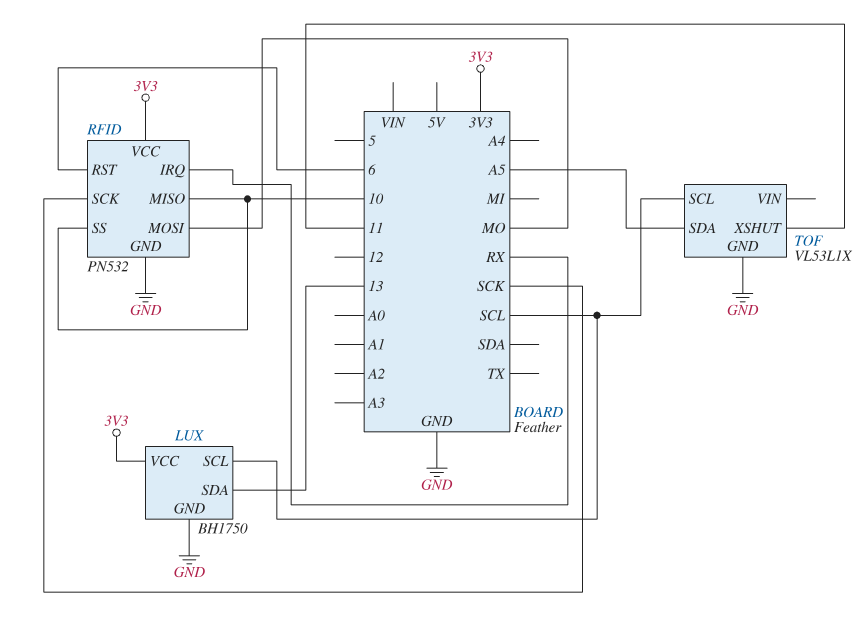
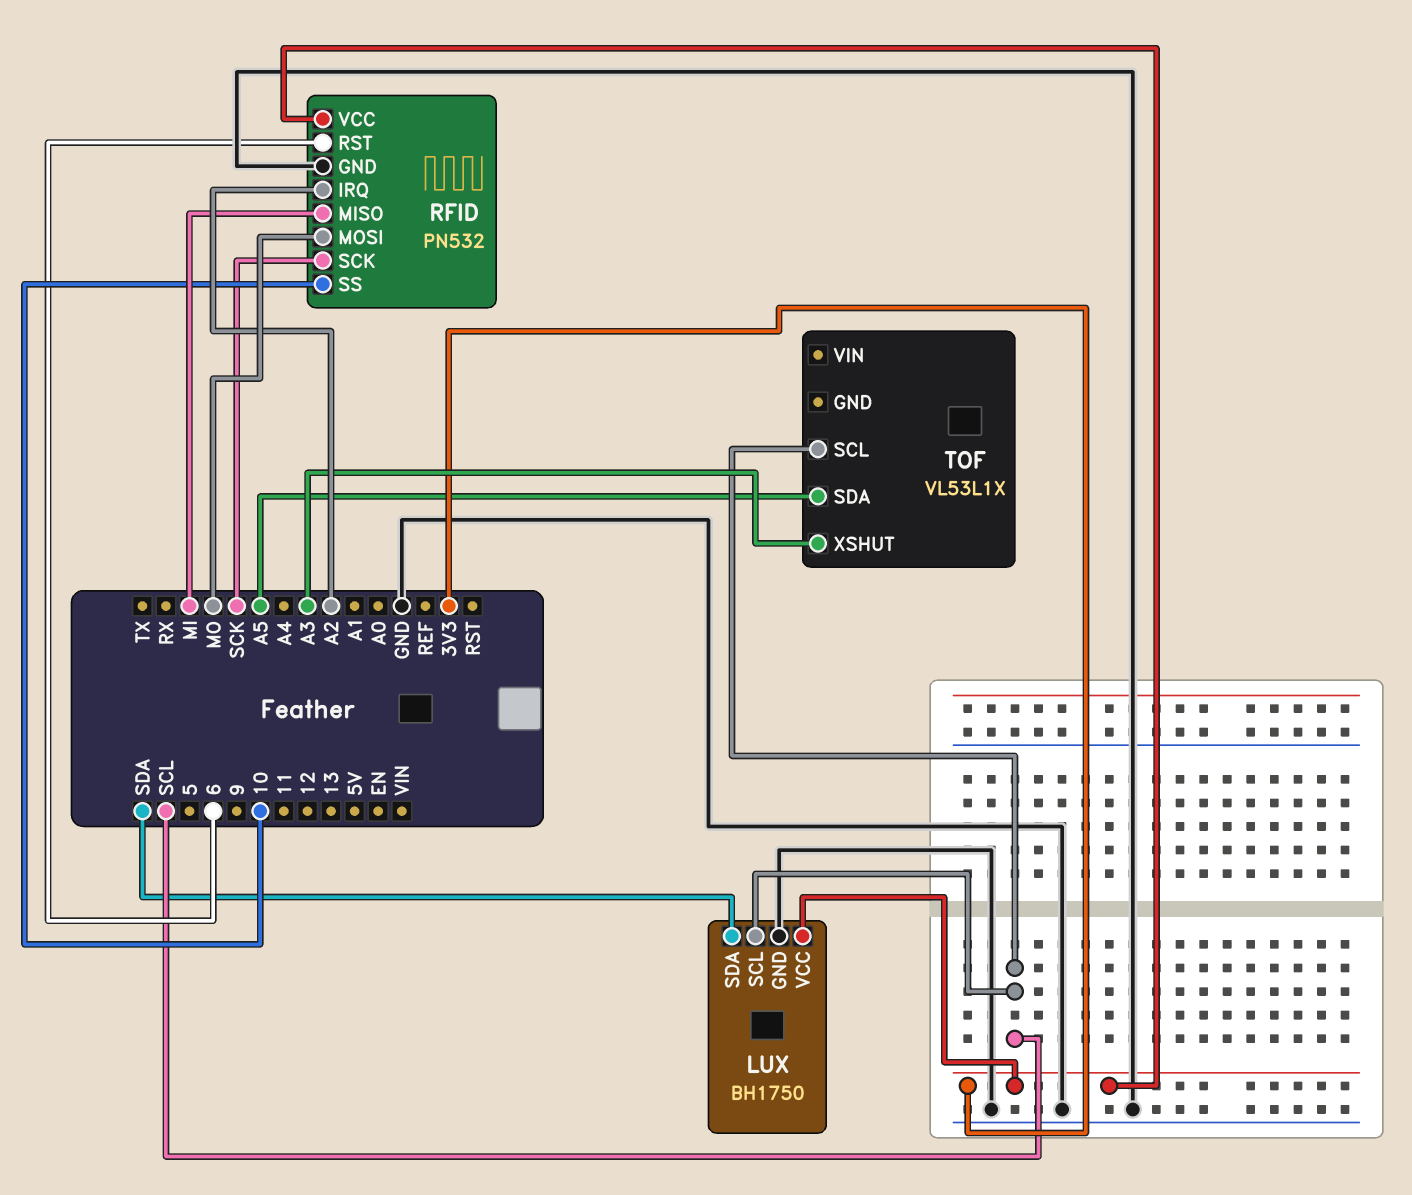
LUX pin SDA: 13 -> SDA
RFID pin IRQ: RX -> A2
RFID pin MISO: 10 -> MI
TOF pin GND: GND -> none
TOF pin XSHUT: 11 -> A3

